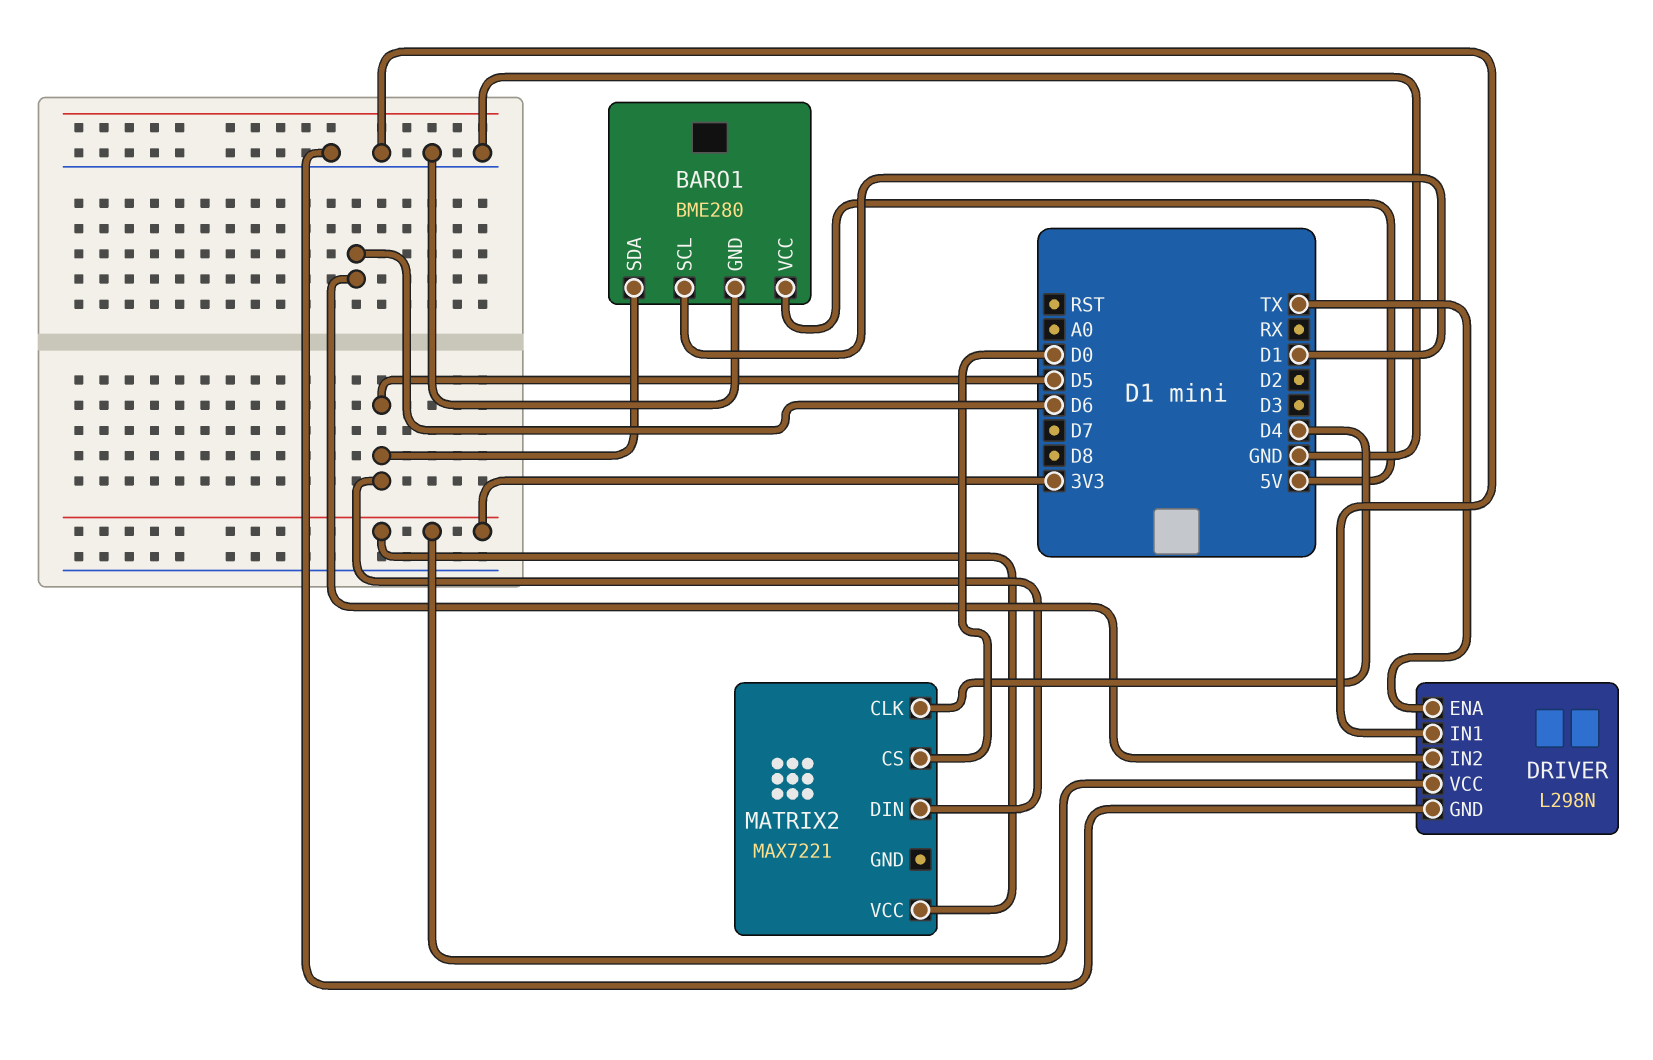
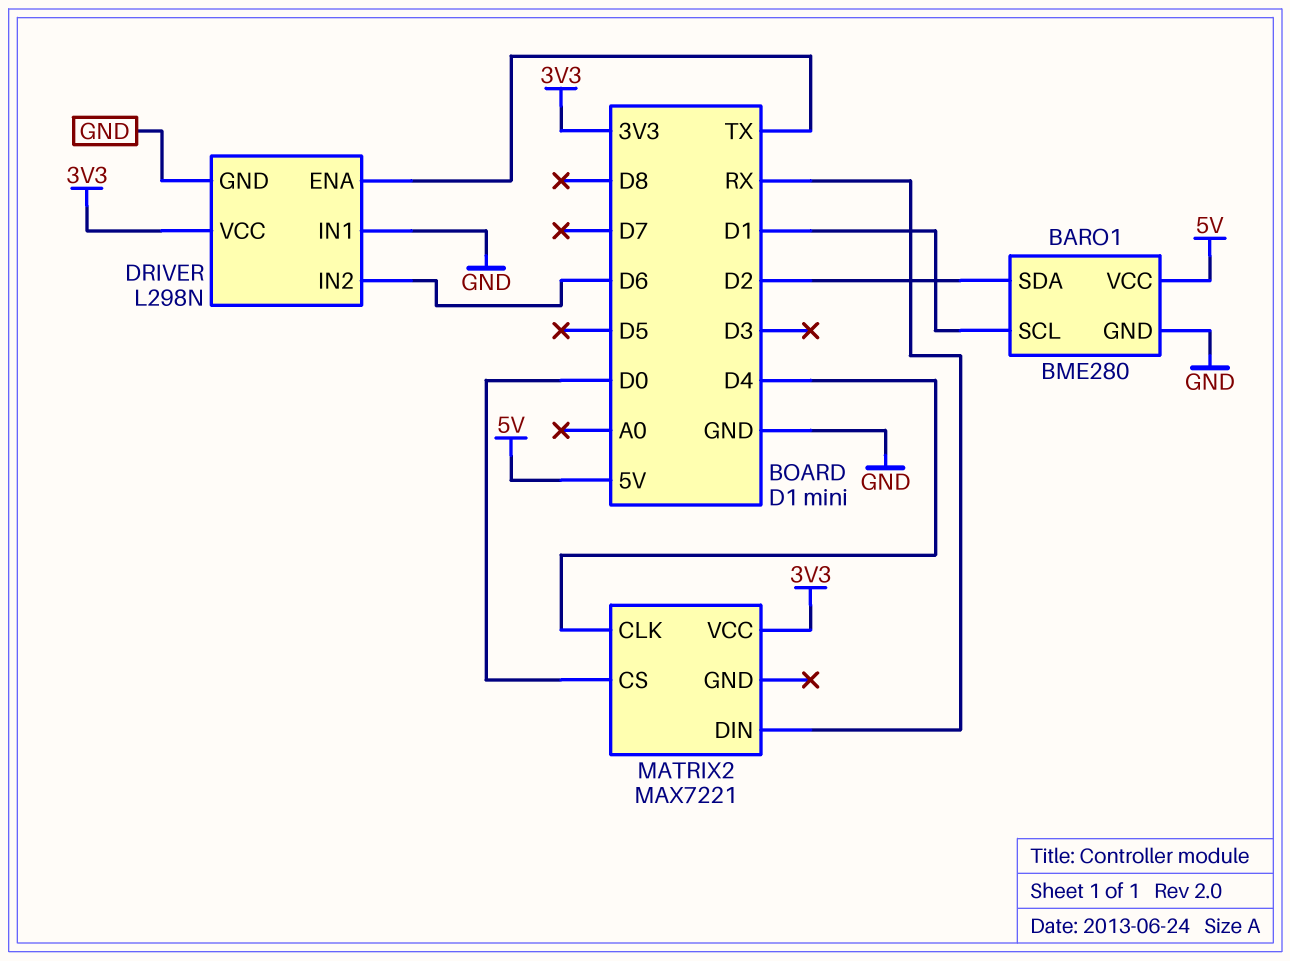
BARO1 pin SDA: D5 -> D2
MATRIX2 pin DIN: D5 -> RX

